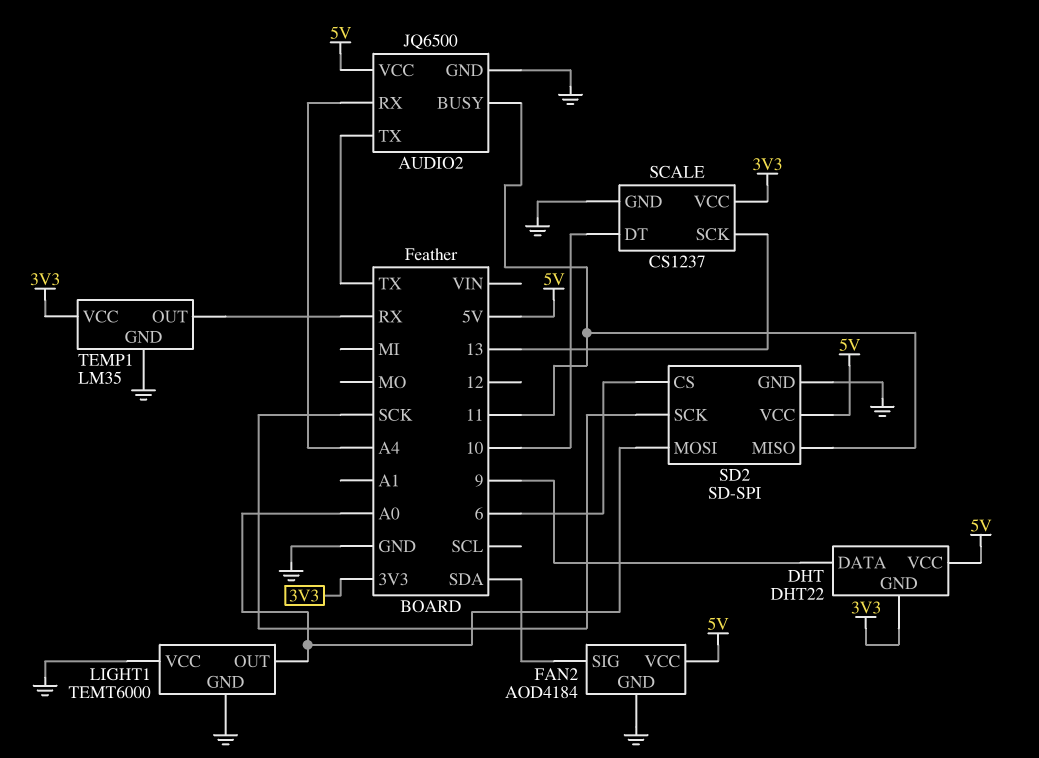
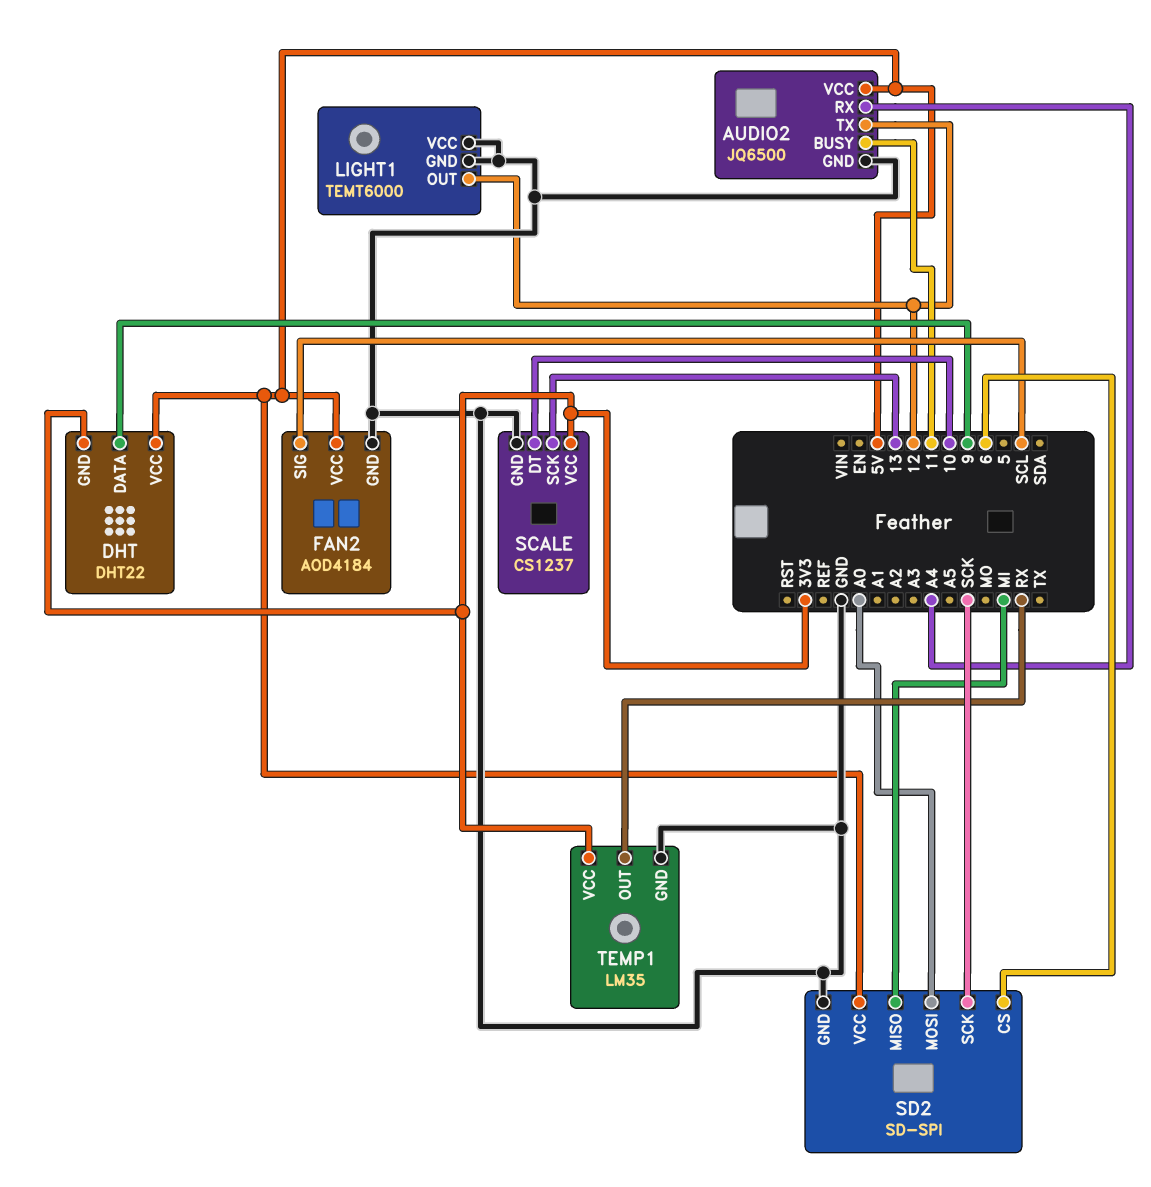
AUDIO2 pin TX: TX -> 12
FAN2 pin SIG: SDA -> SCL
LIGHT1 pin OUT: A0 -> 12
SD2 pin MISO: 11 -> MI

